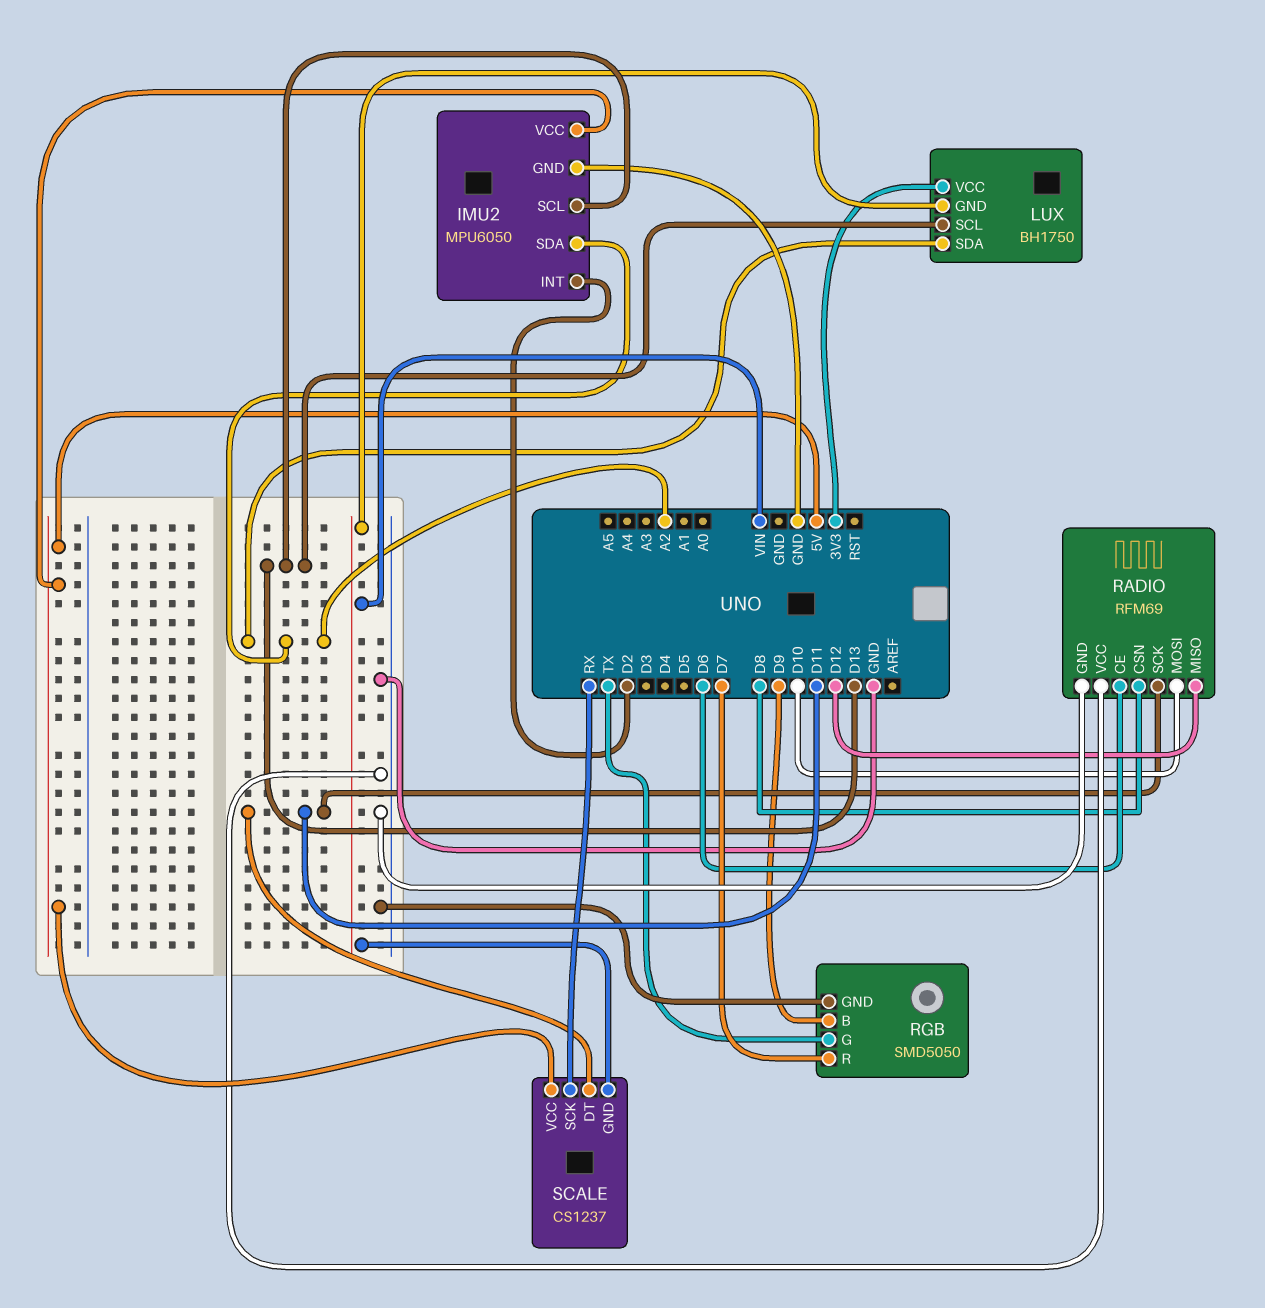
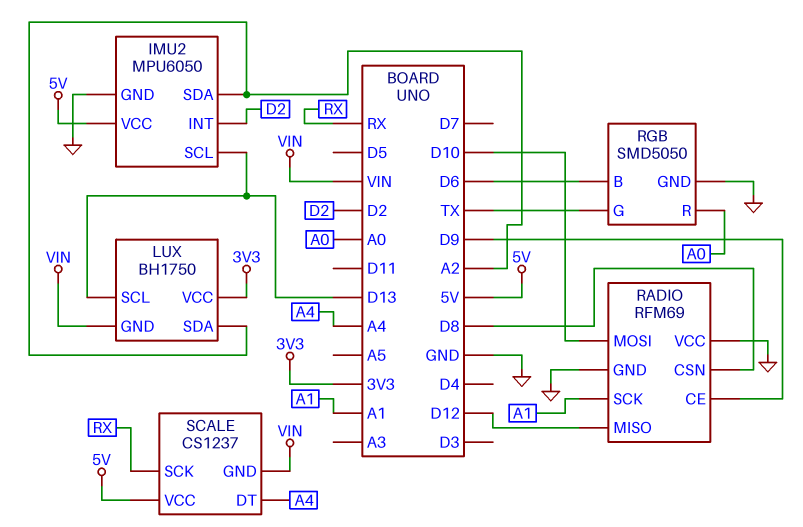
RADIO pin CE: D6 -> D9
RADIO pin SCK: D11 -> A1
RGB pin B: D9 -> D6
RGB pin R: D7 -> A0
SCALE pin DT: D11 -> A4

